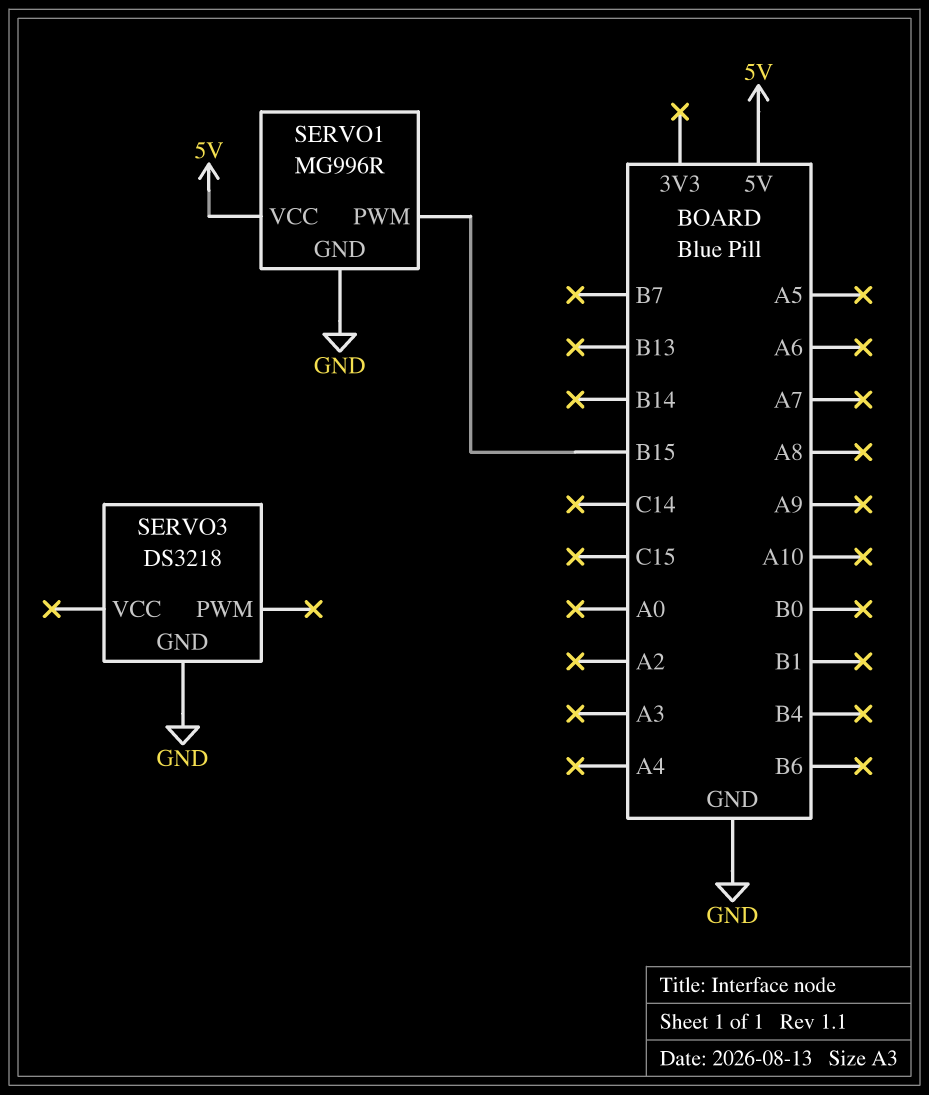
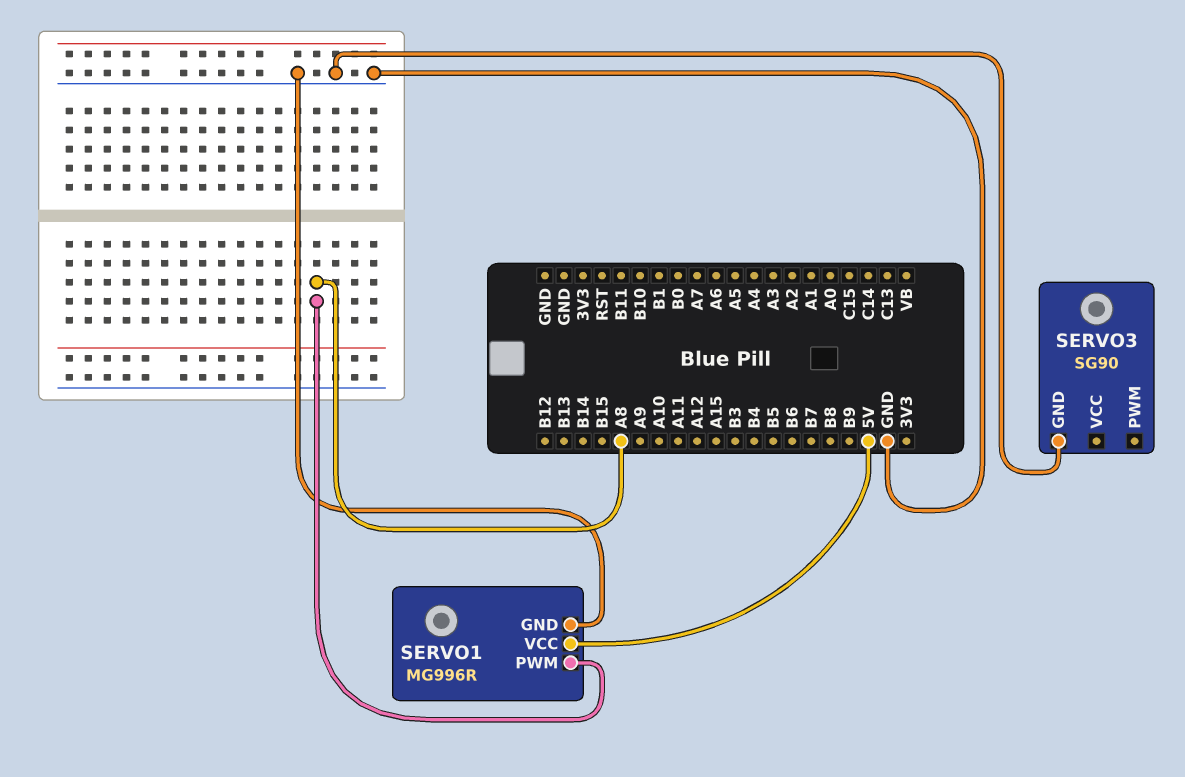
SERVO1 pin PWM: B15 -> A8
SERVO3: DS3218 -> SG90

